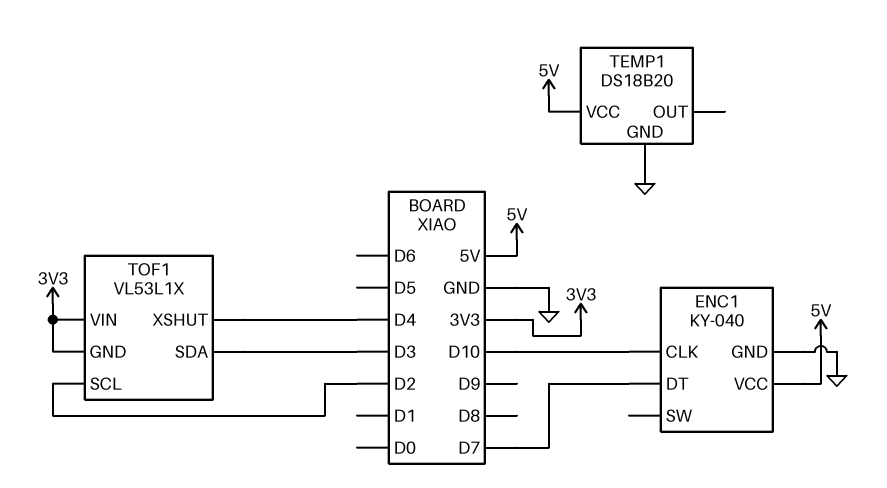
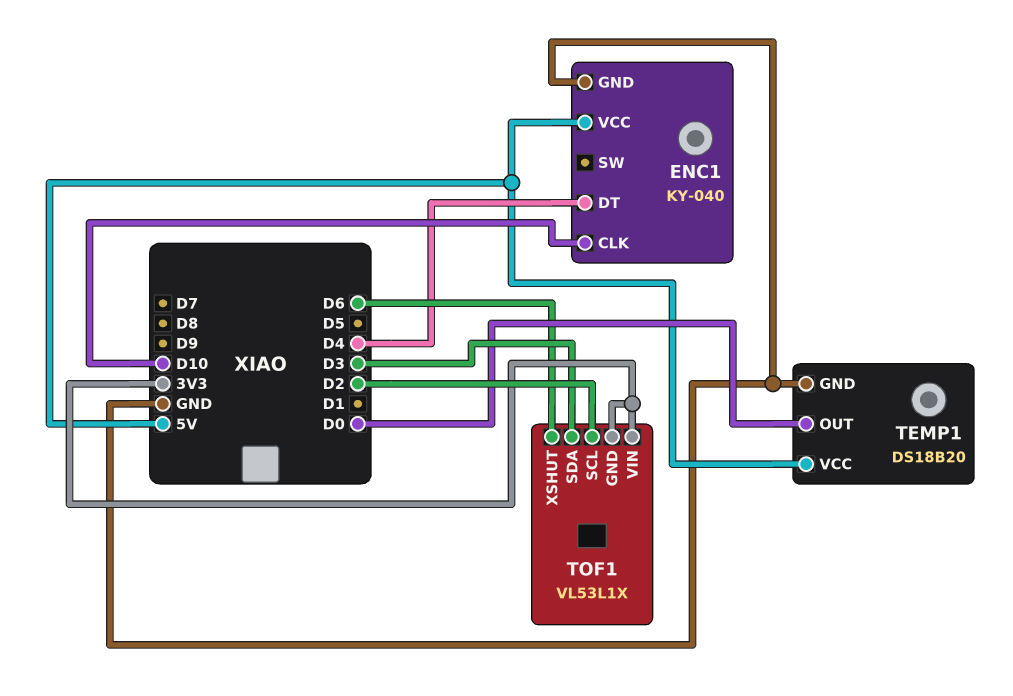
ENC1 pin DT: D7 -> D4
TEMP1 pin OUT: none -> D0
TOF1 pin XSHUT: D4 -> D6

